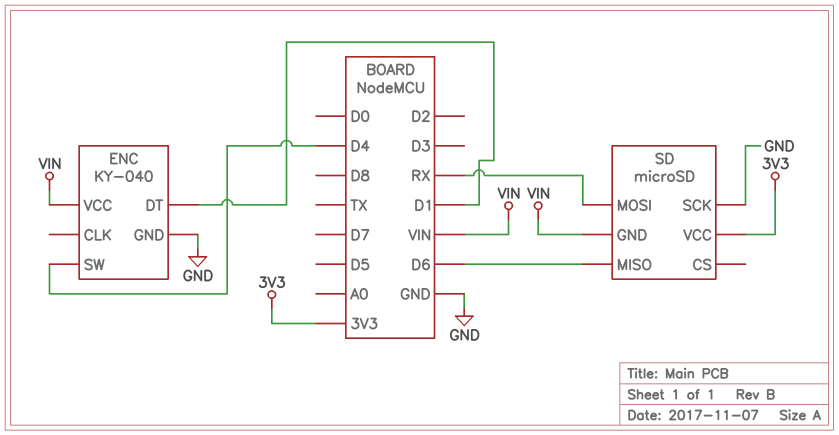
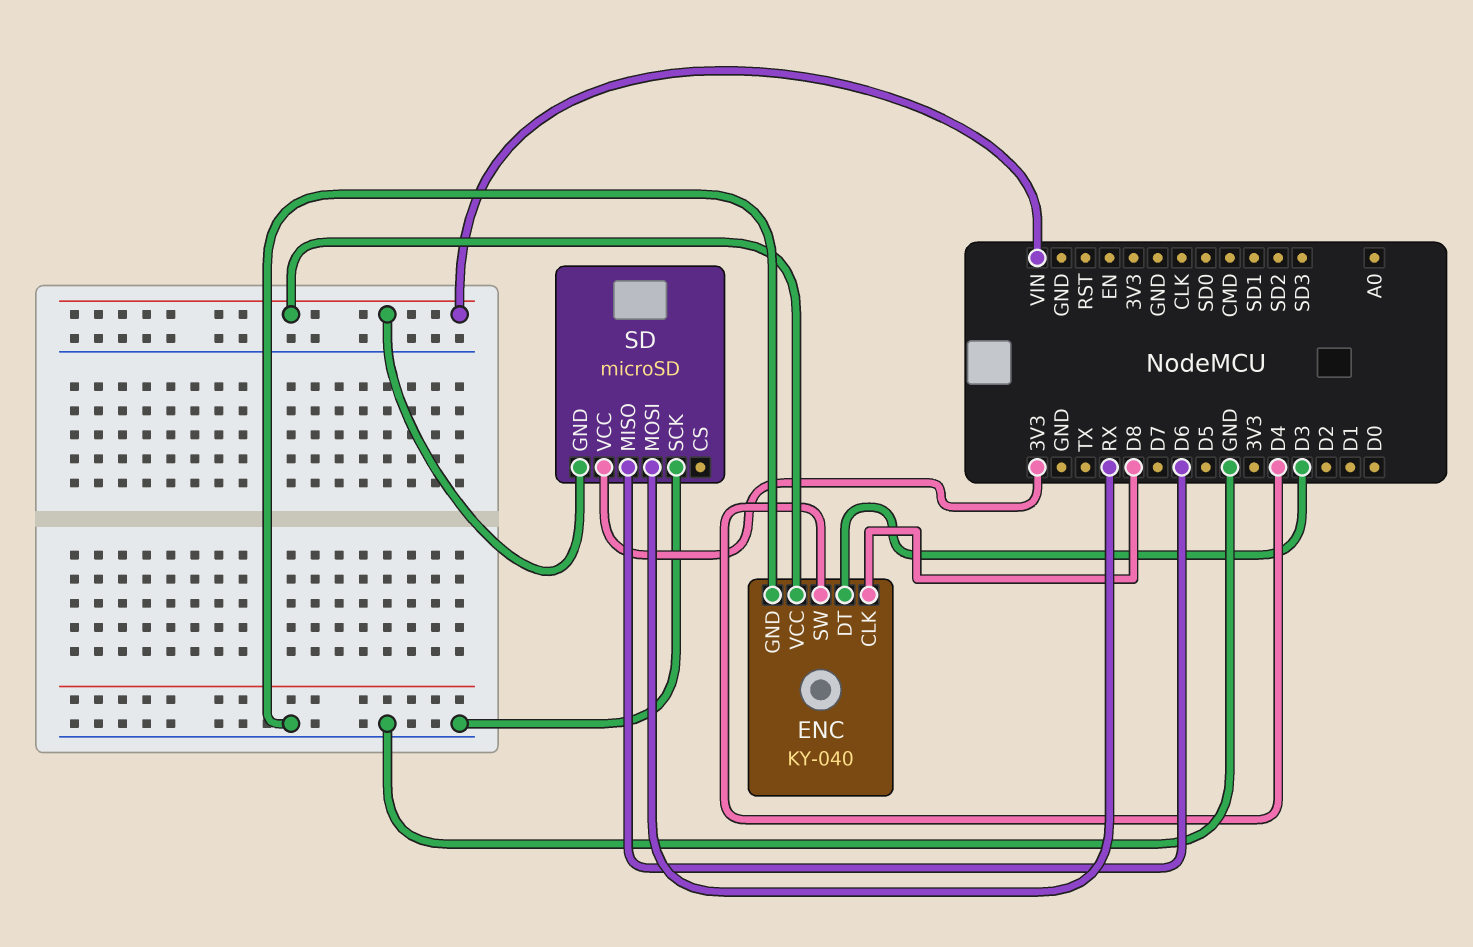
ENC pin CLK: none -> D8
ENC pin DT: D1 -> D3

